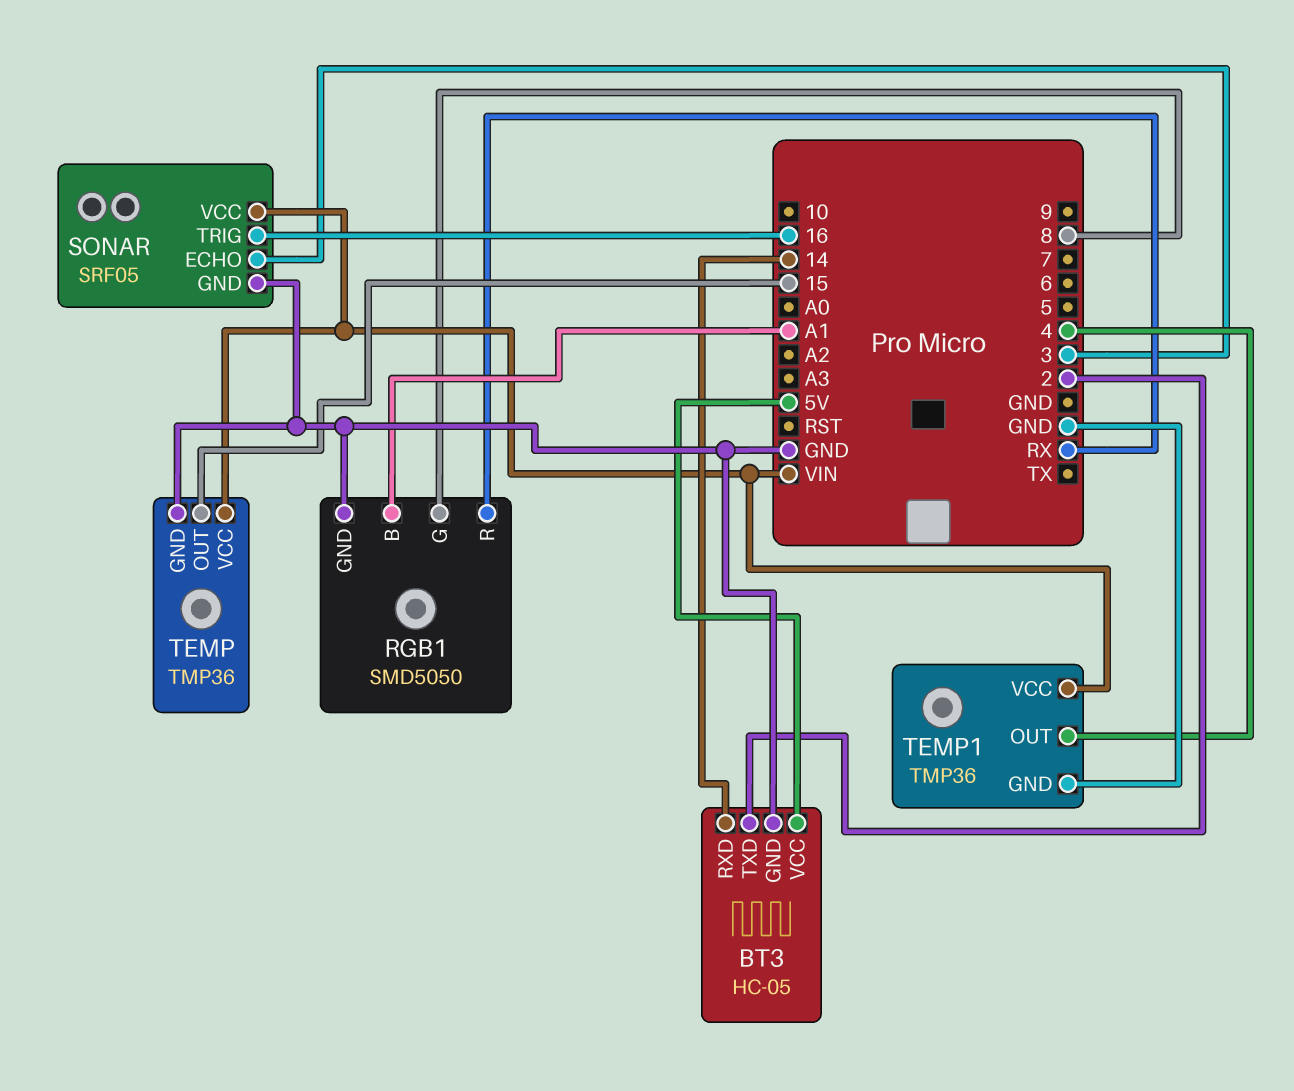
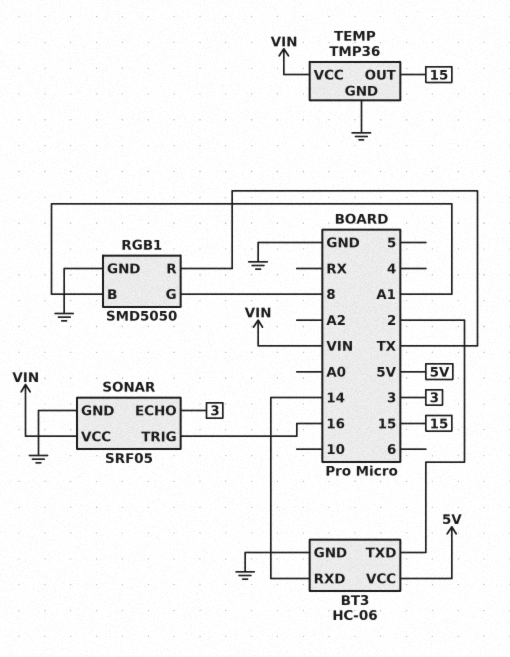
BT3: HC-05 -> HC-06
RGB1 pin R: RX -> TX
TEMP1: TMP36 -> none
TEMP1 pin GND: GND -> none
TEMP1 pin OUT: 4 -> none
TEMP1 pin VCC: VIN -> none

